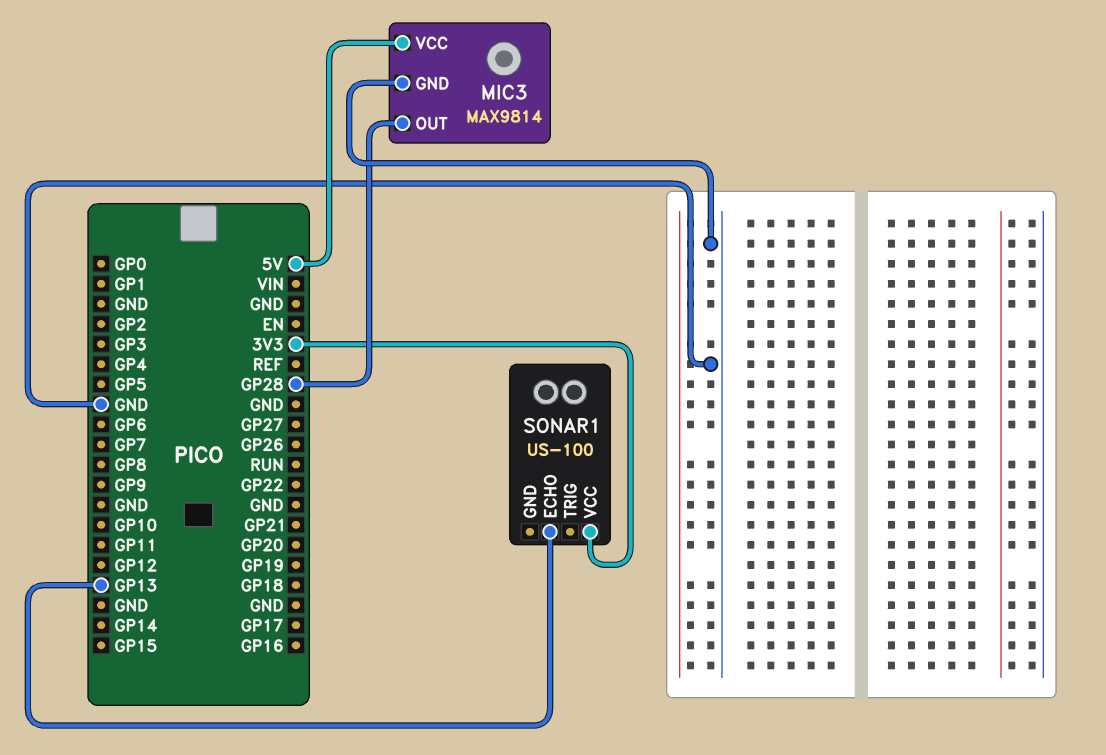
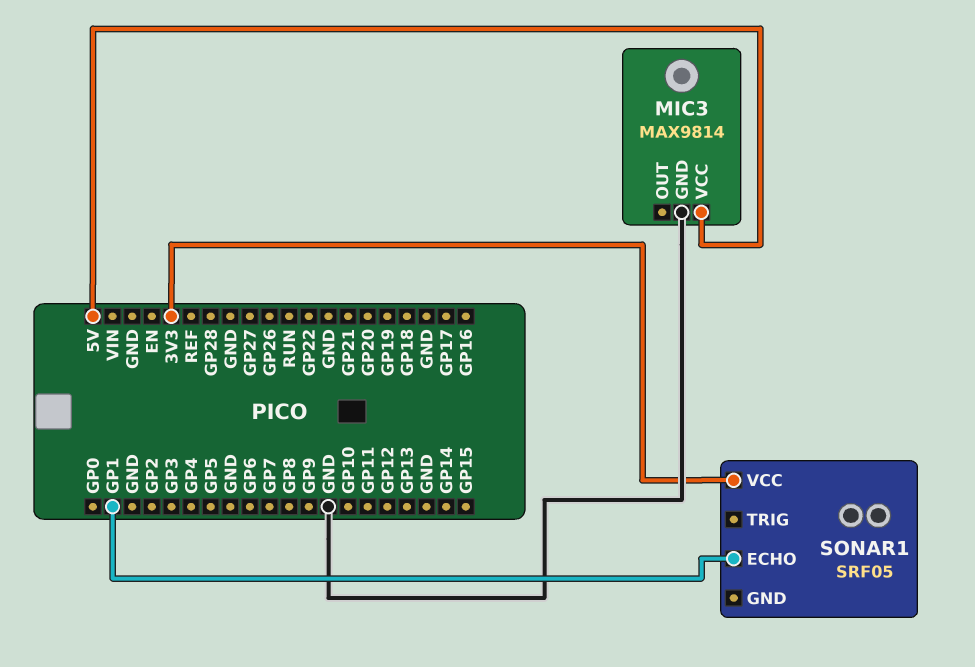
MIC3 pin OUT: GP28 -> none
SONAR1: US-100 -> SRF05
SONAR1 pin ECHO: GP13 -> GP1

